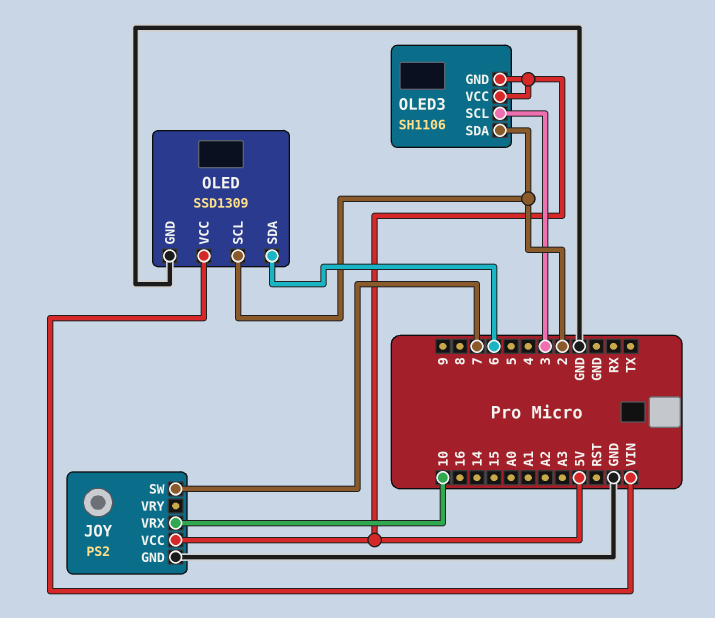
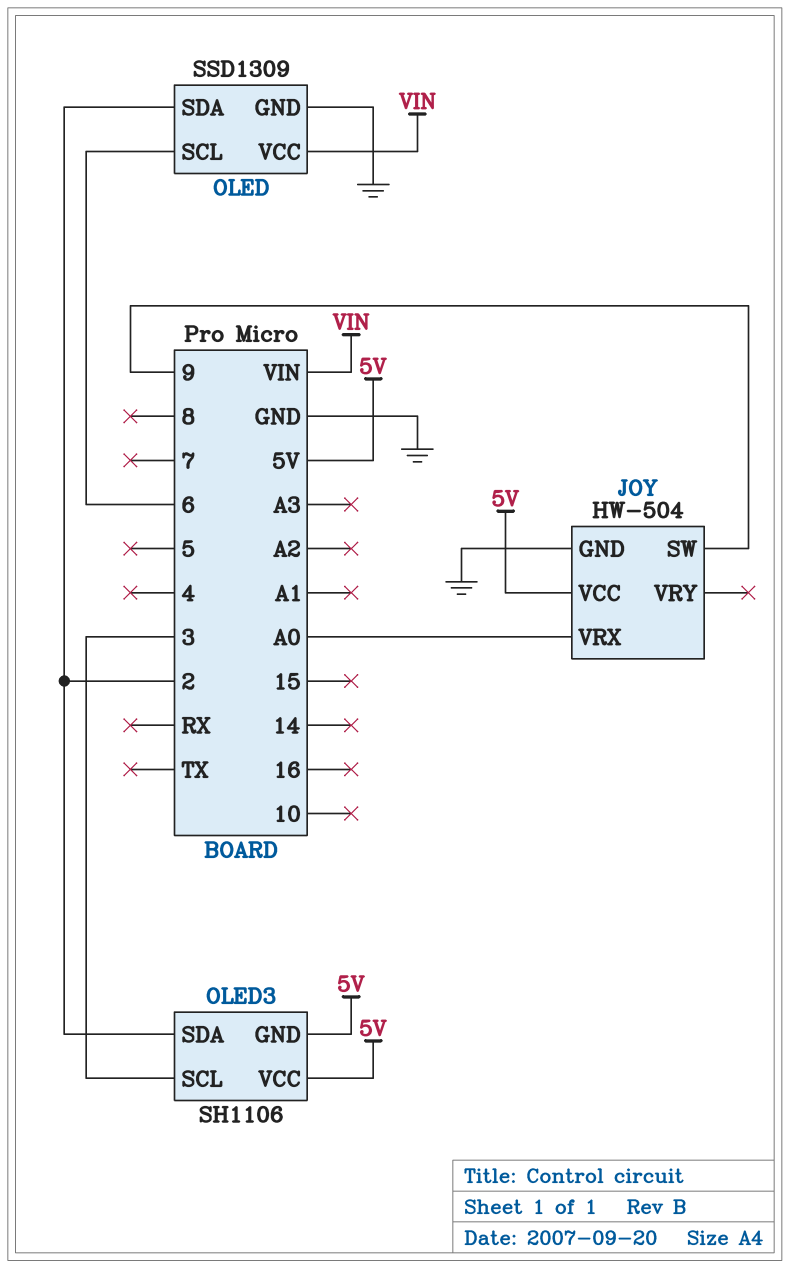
JOY: PS2 -> HW-504
JOY pin SW: 7 -> 9
JOY pin VRX: 10 -> A0
OLED pin SCL: 2 -> 6
OLED pin SDA: 6 -> 2

